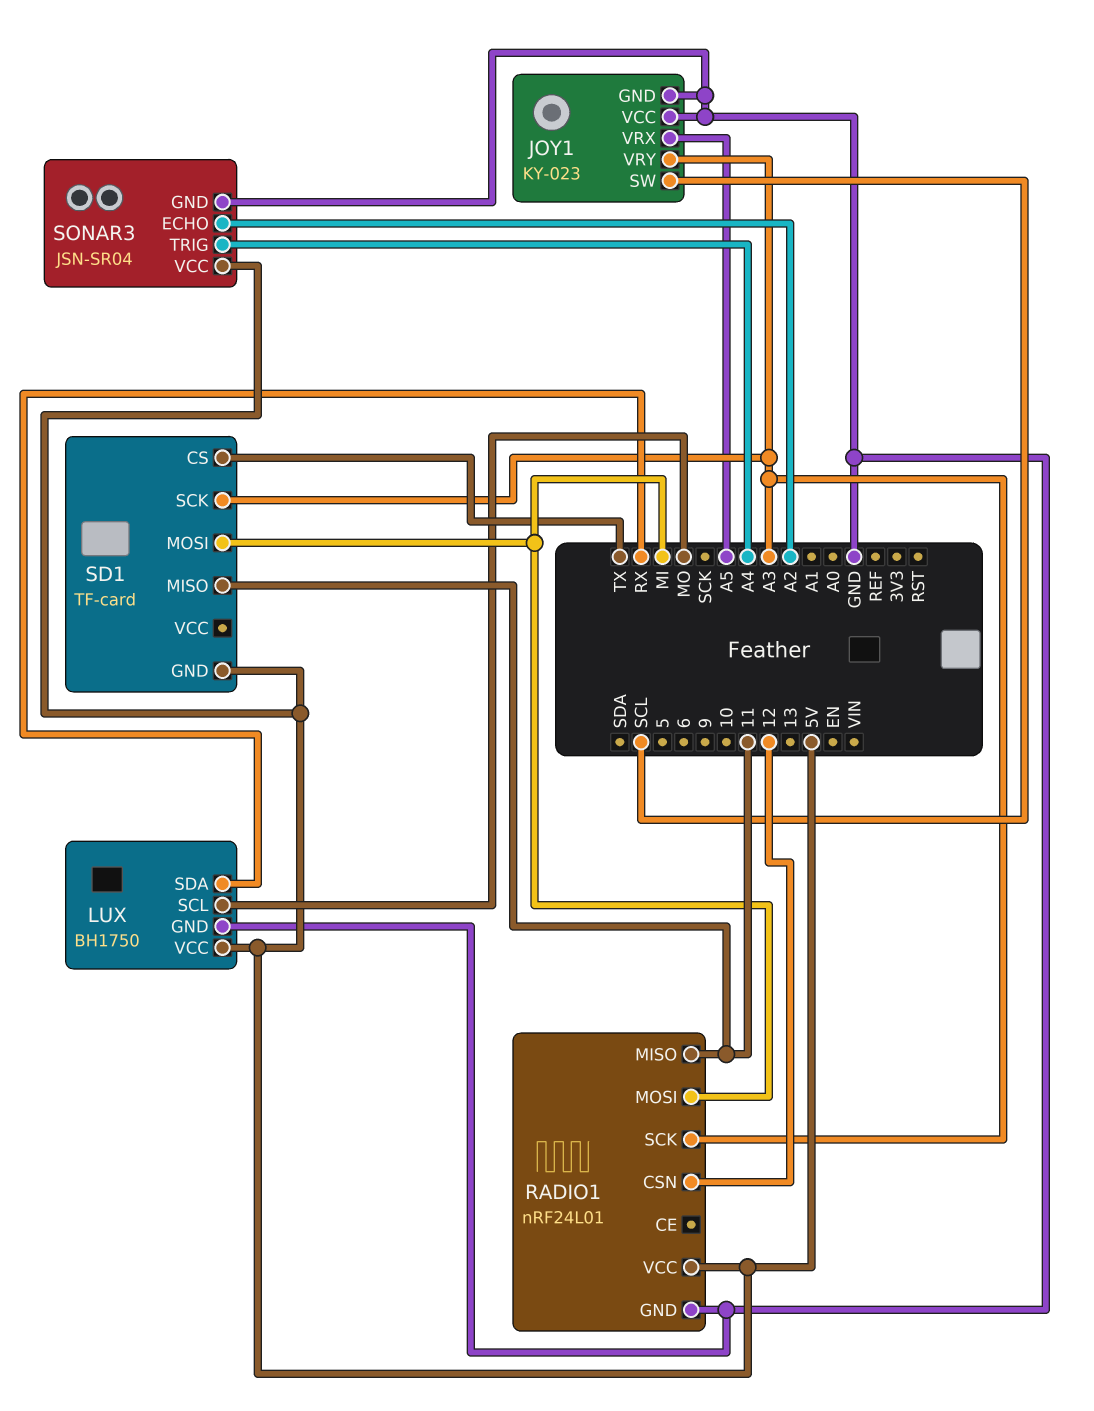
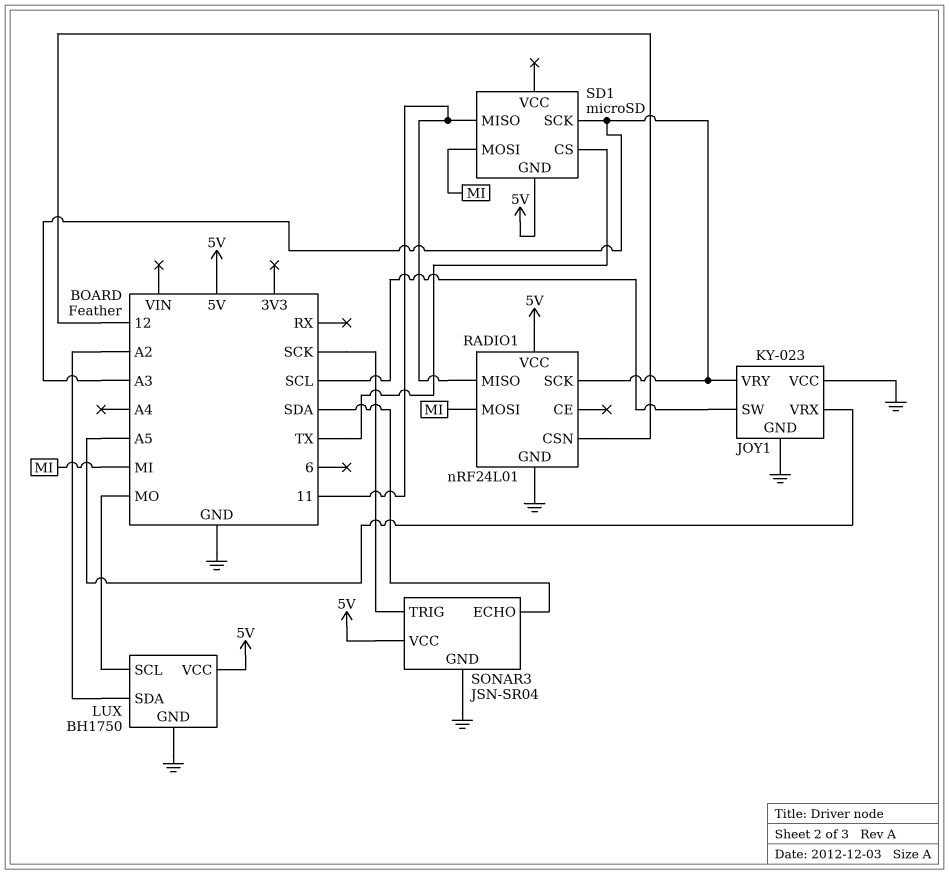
LUX pin SDA: RX -> A2
SD1: TF-card -> microSD
SONAR3 pin ECHO: A2 -> SDA
SONAR3 pin TRIG: A4 -> SCK

